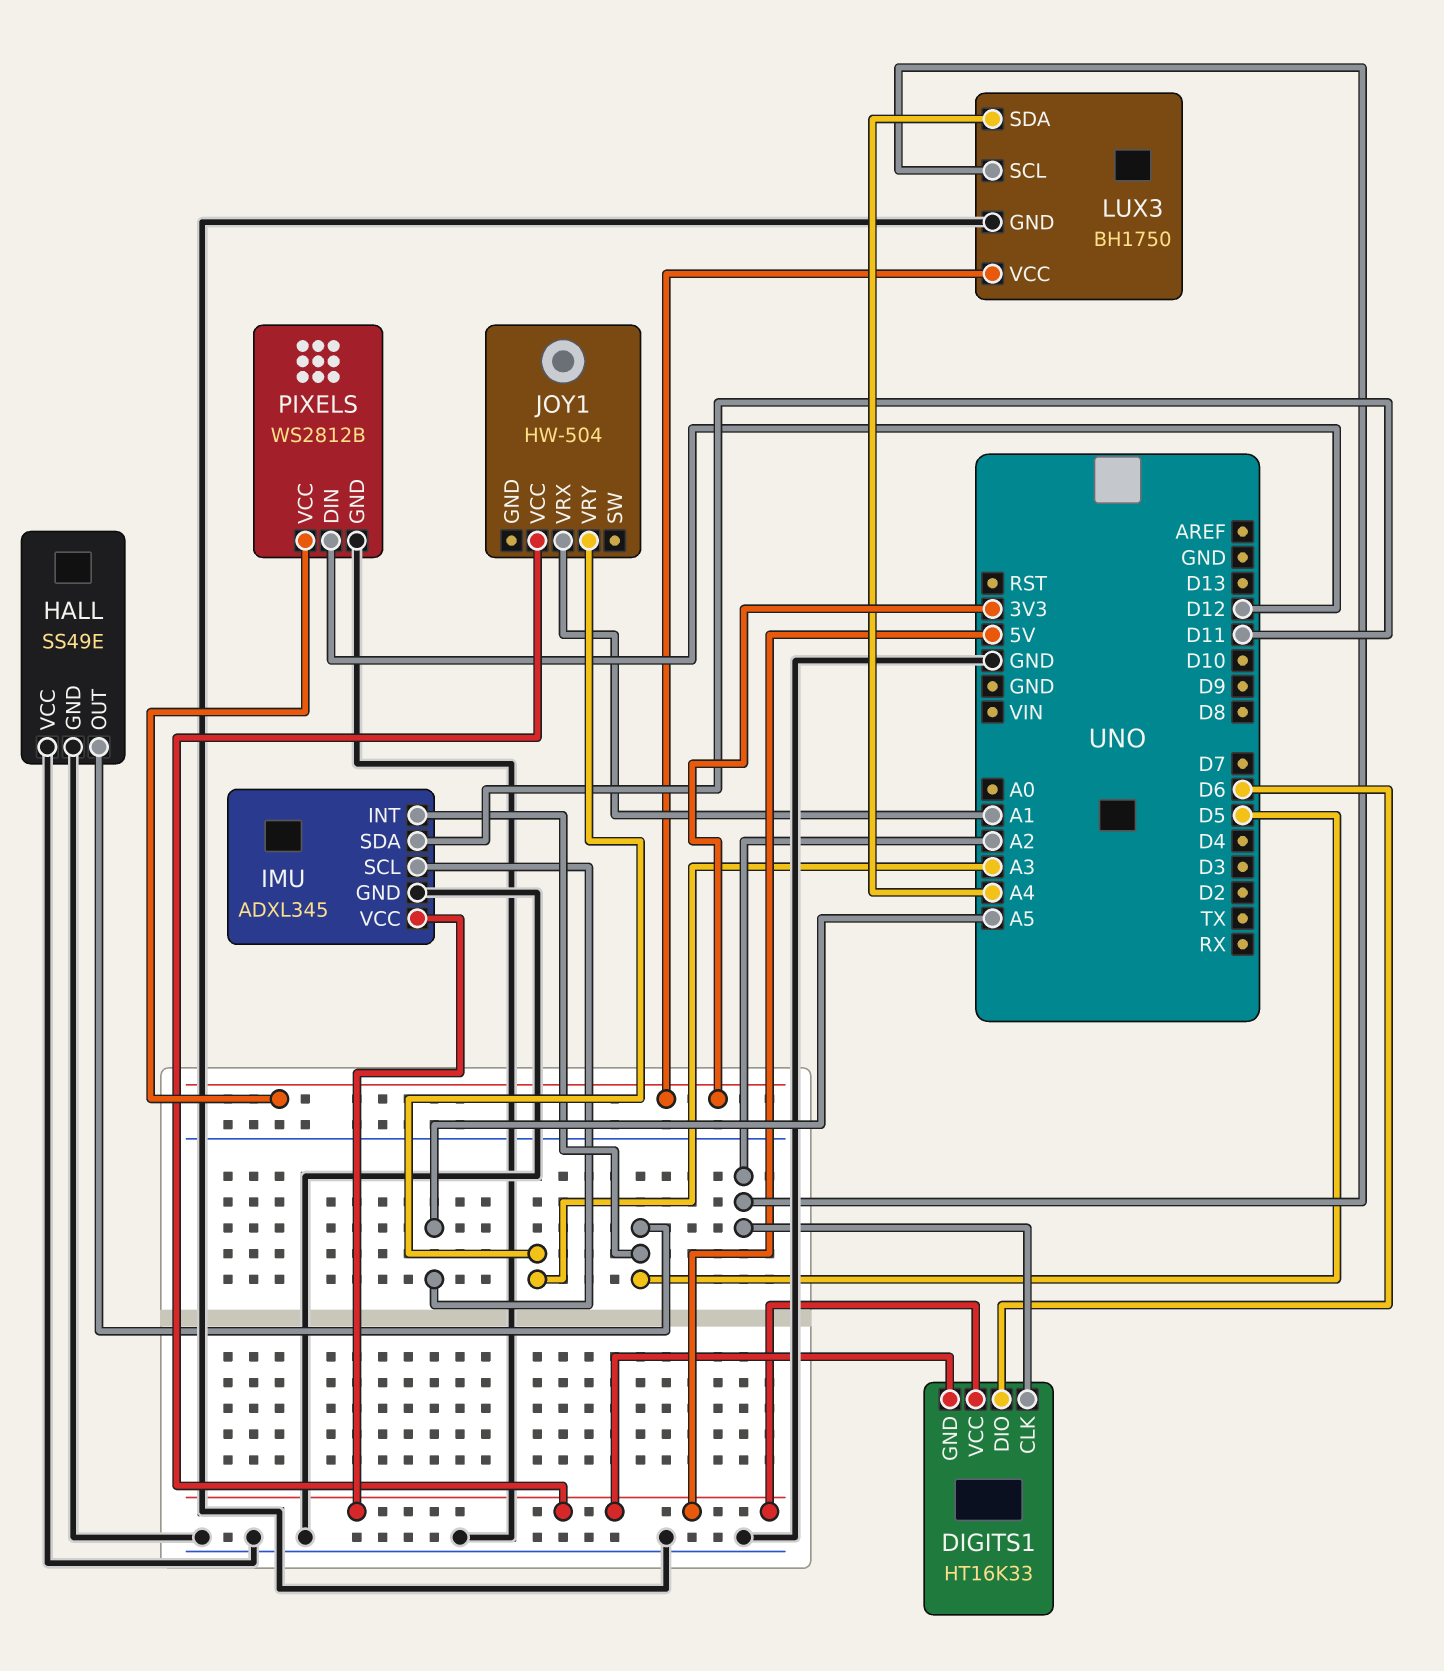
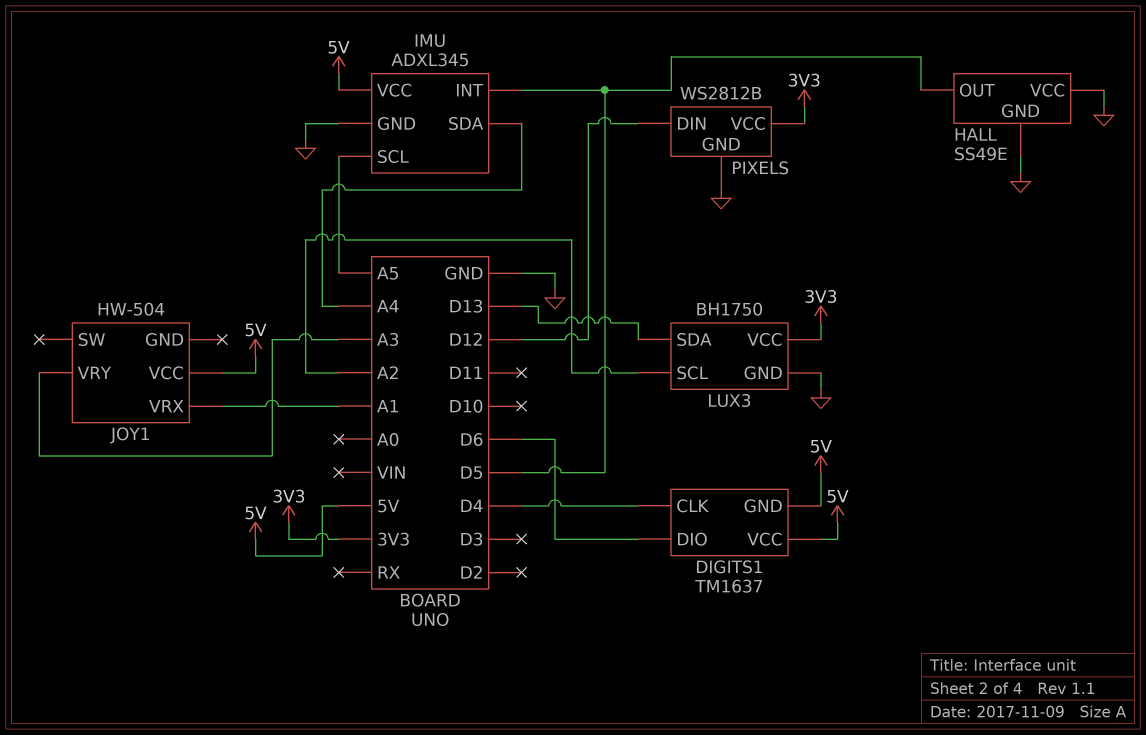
DIGITS1: HT16K33 -> TM1637
DIGITS1 pin CLK: A2 -> D4
IMU pin SDA: D11 -> A4
LUX3 pin SDA: A4 -> D13

